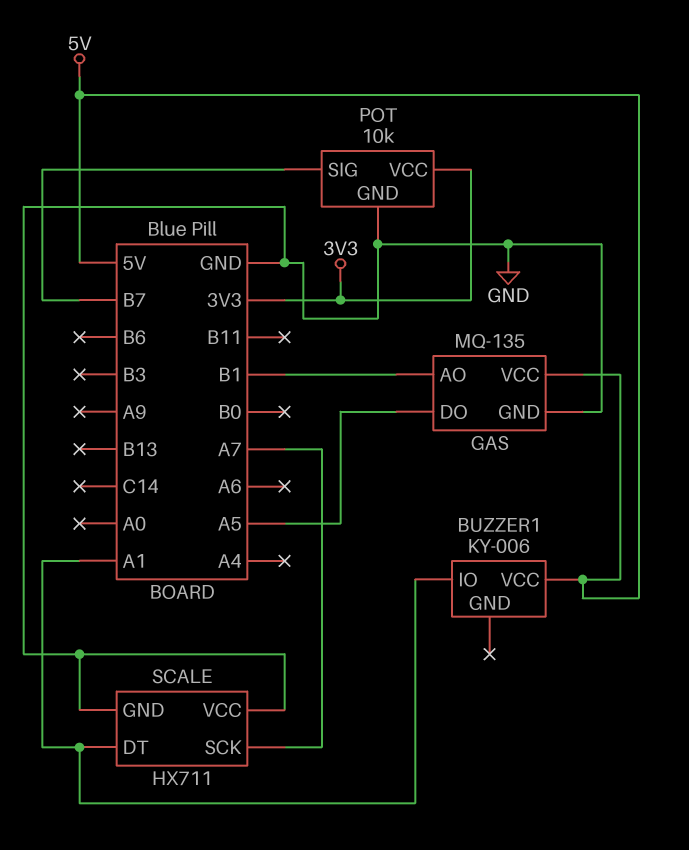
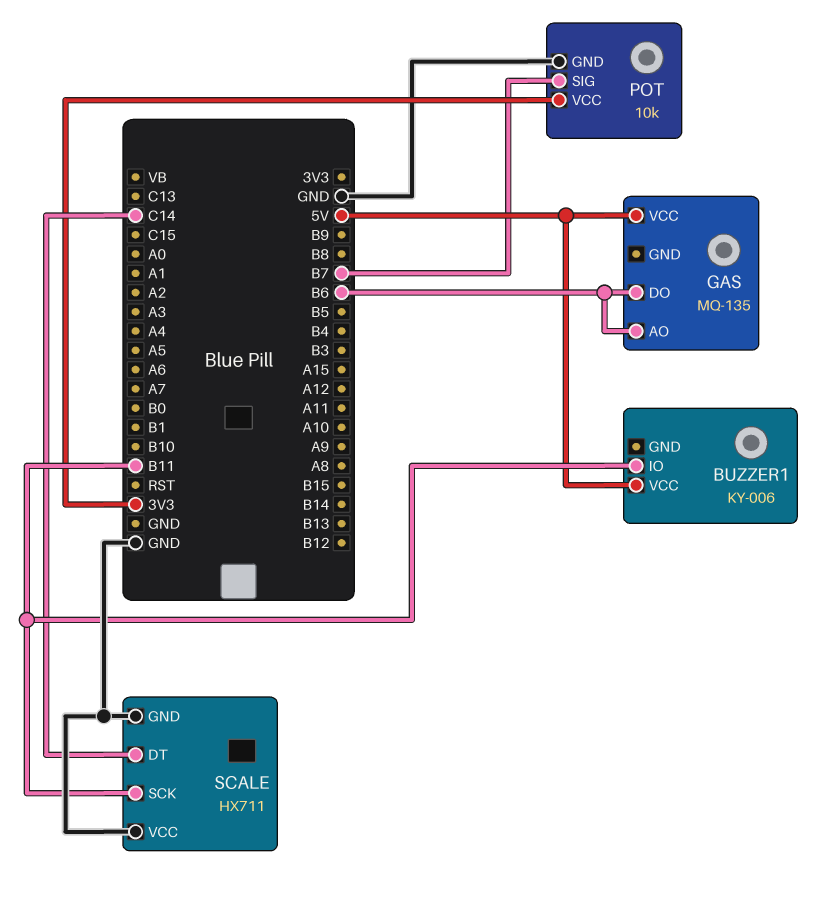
BUZZER1 pin IO: A1 -> B11
GAS pin AO: B1 -> B6
GAS pin DO: A5 -> B6
GAS pin GND: GND -> none
SCALE pin DT: A1 -> C14
SCALE pin SCK: A7 -> B11

